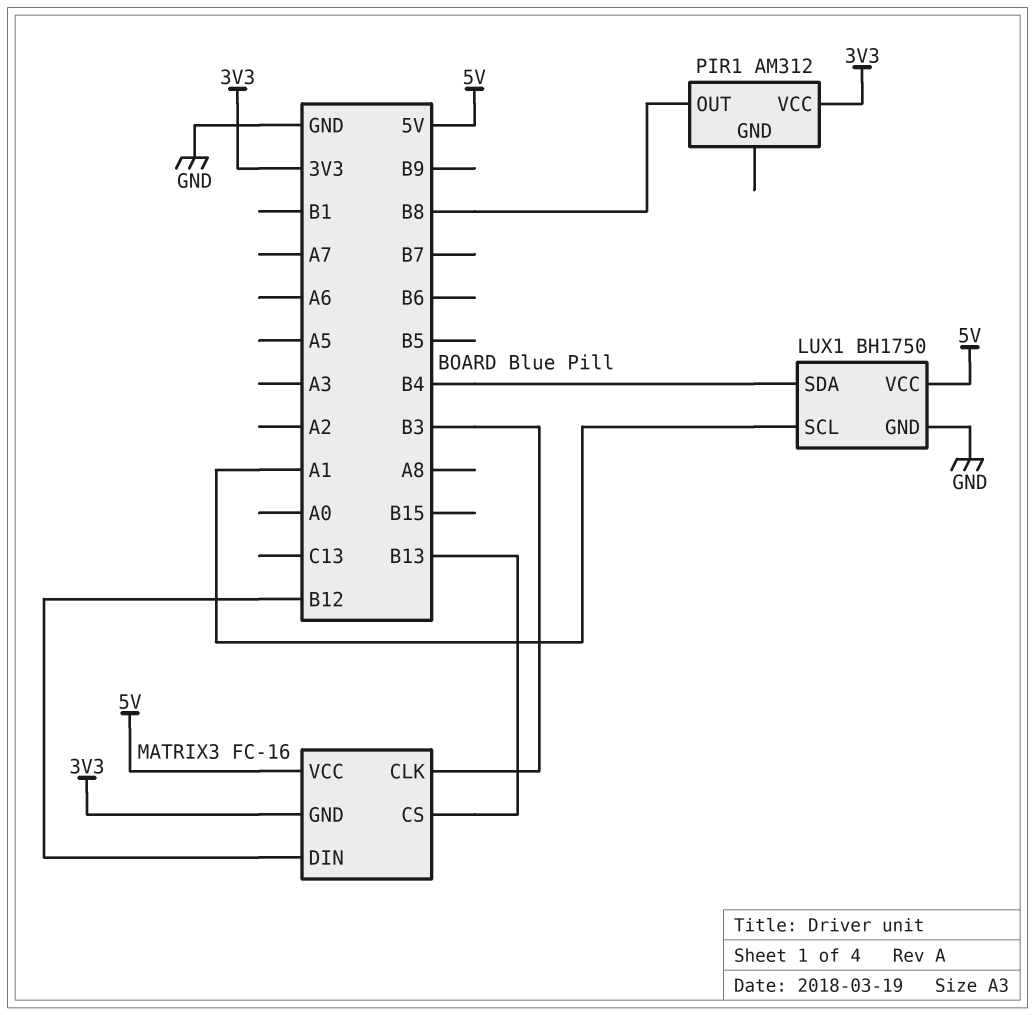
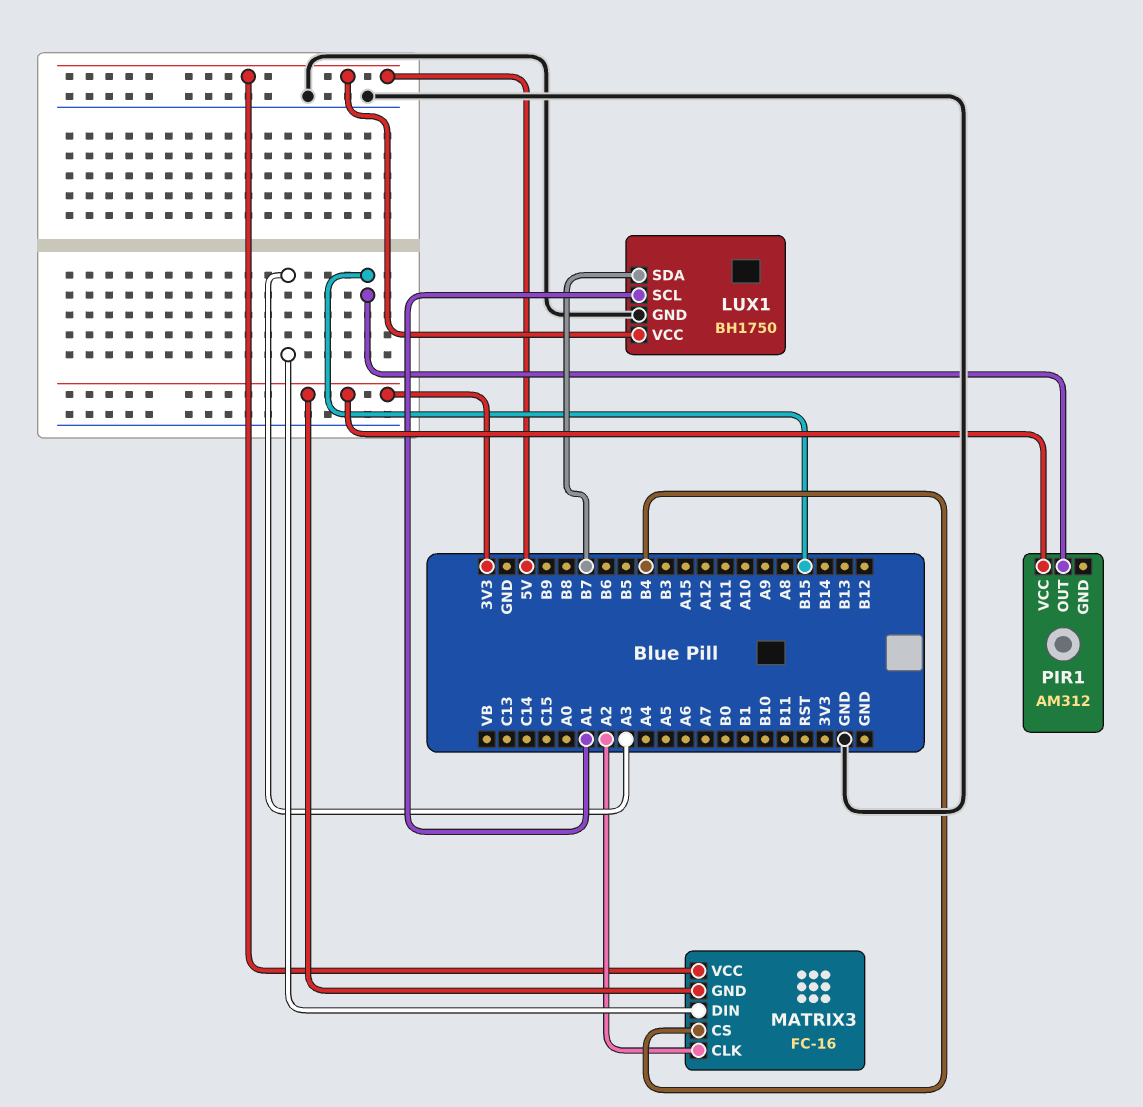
LUX1 pin SDA: B4 -> B7
MATRIX3 pin CLK: B3 -> A2
MATRIX3 pin CS: B13 -> B4
MATRIX3 pin DIN: B12 -> A3
PIR1 pin OUT: B8 -> B15

